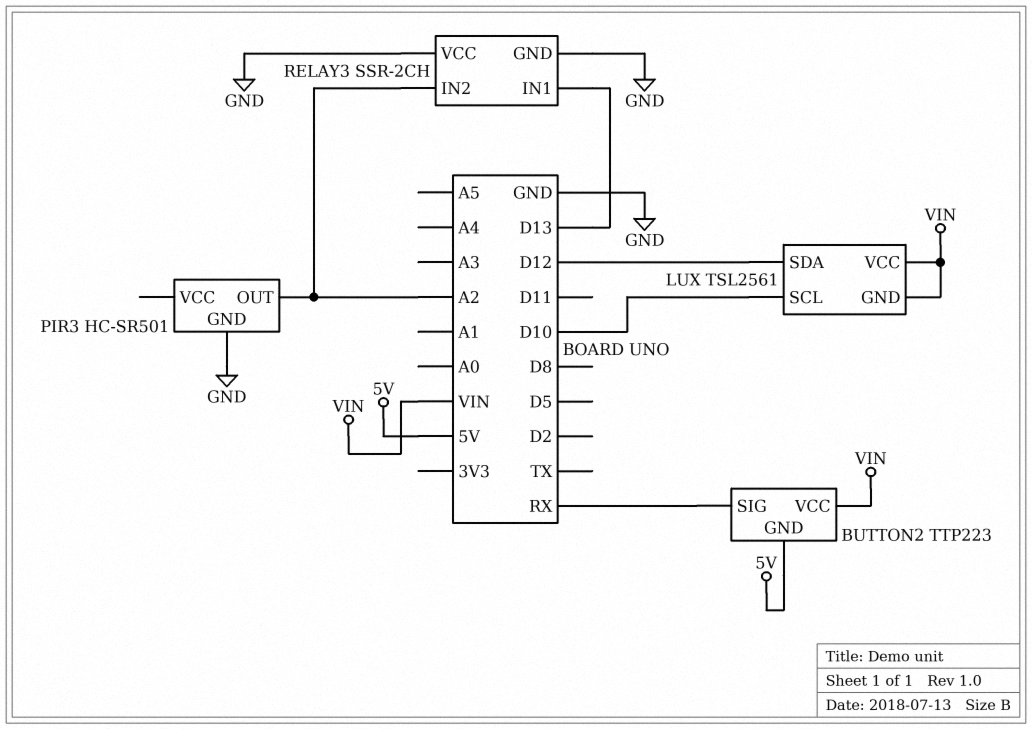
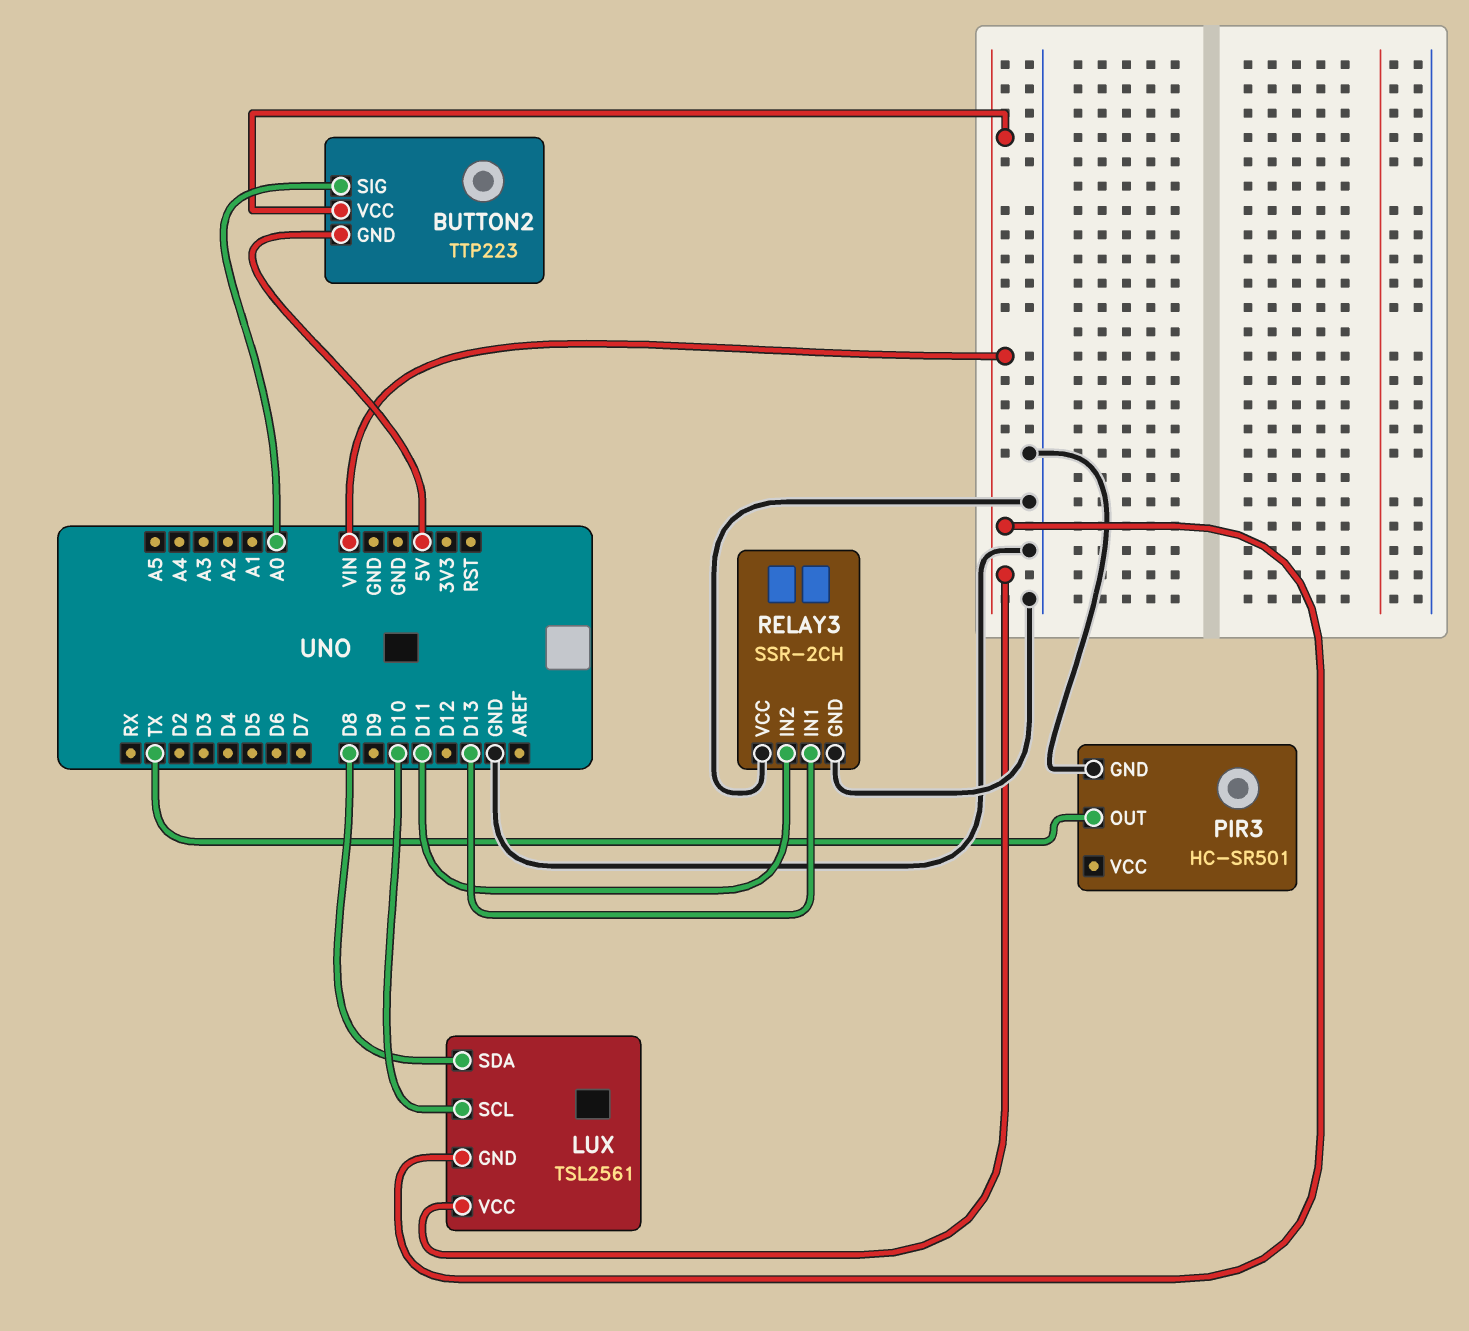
BUTTON2 pin SIG: RX -> A0
LUX pin SDA: D12 -> D8
PIR3 pin OUT: A2 -> TX
RELAY3 pin IN2: A2 -> D11

